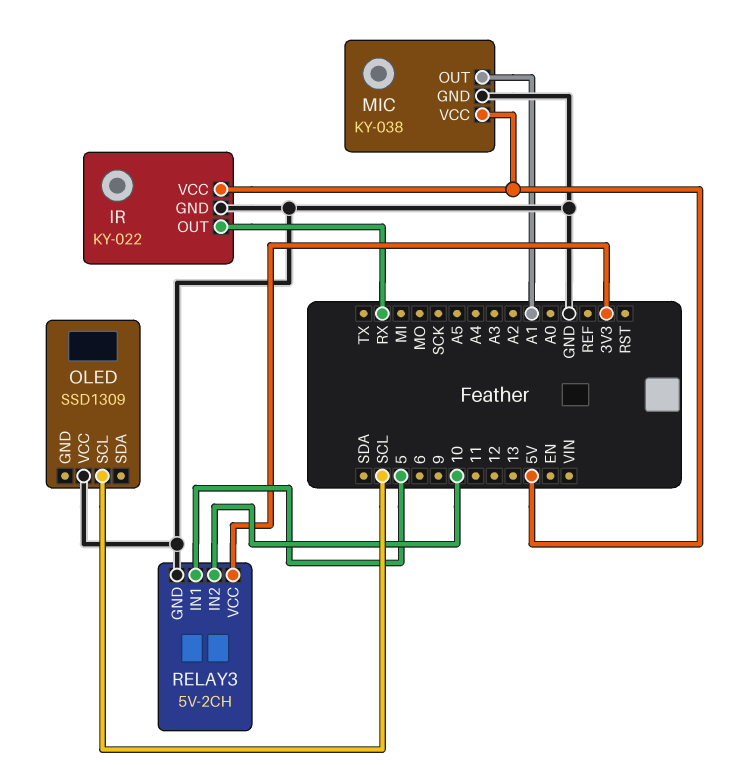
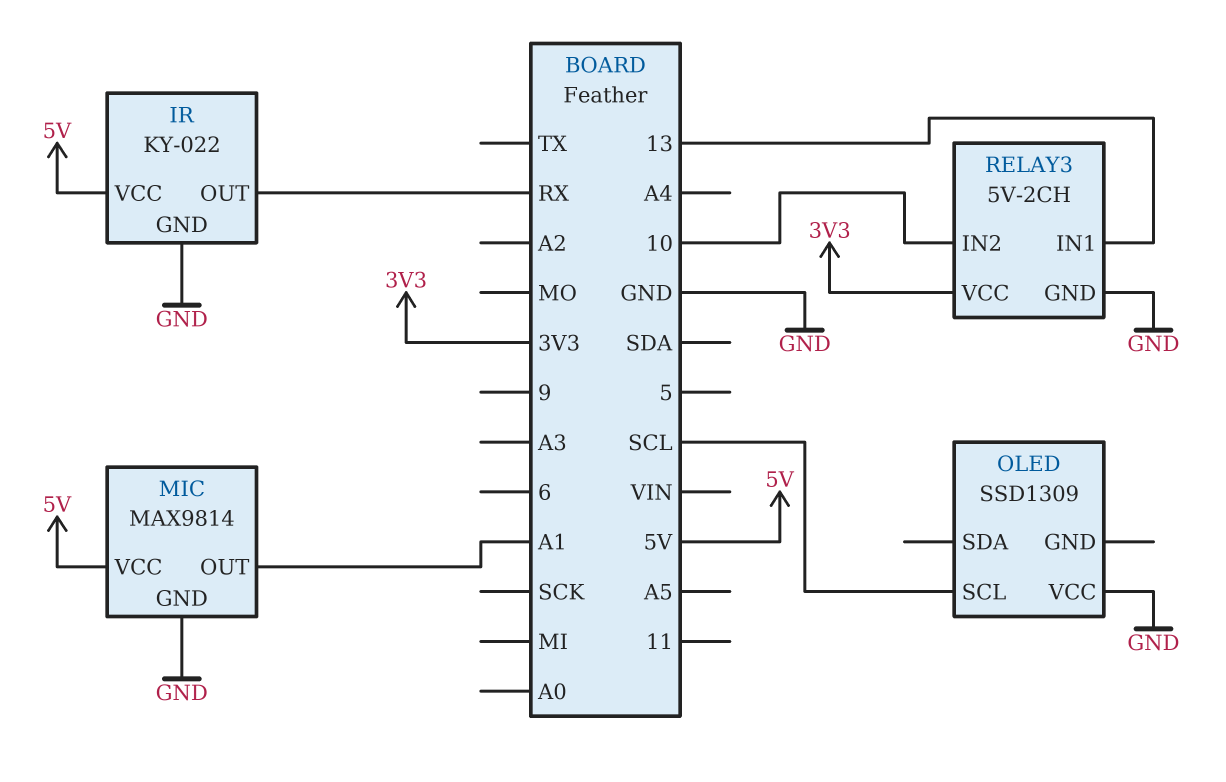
MIC: KY-038 -> MAX9814
RELAY3 pin IN1: 5 -> 13

